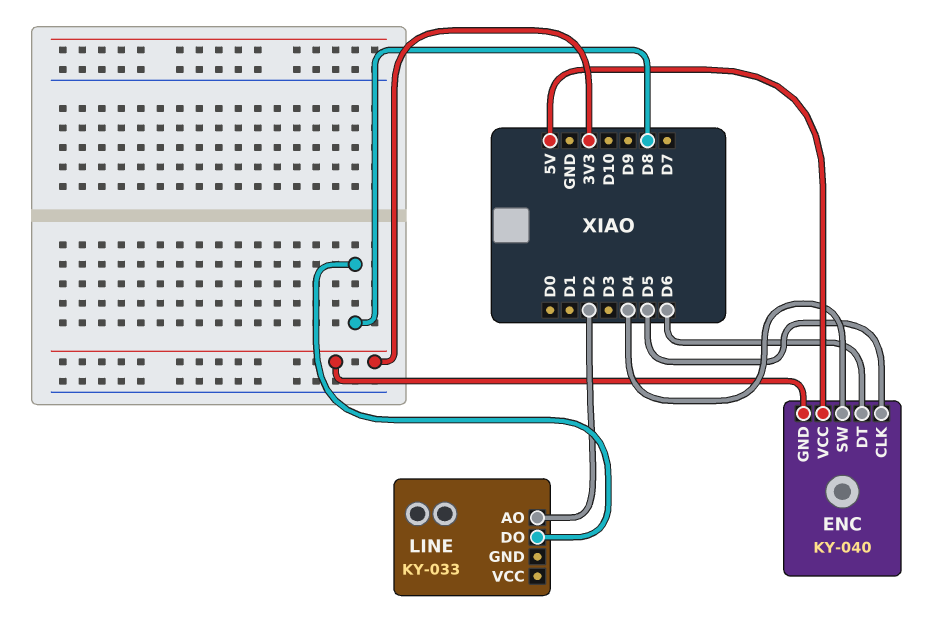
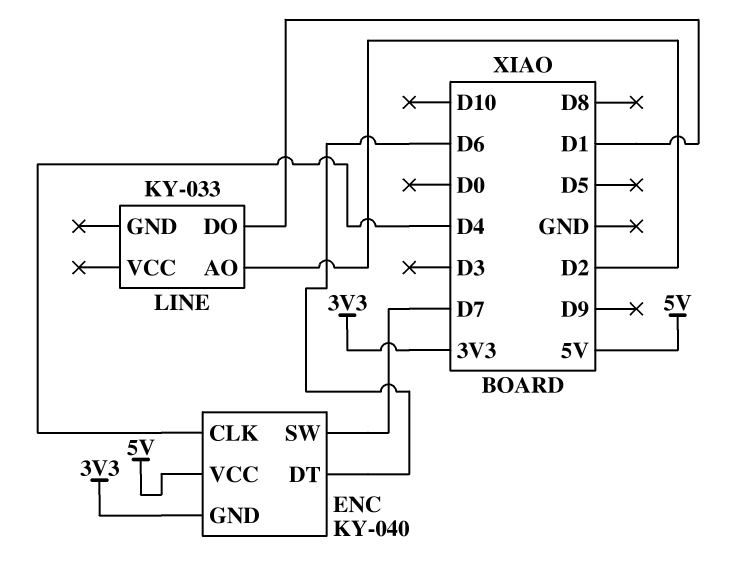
ENC pin CLK: D5 -> D4
ENC pin SW: D4 -> D7
LINE pin DO: D8 -> D1

